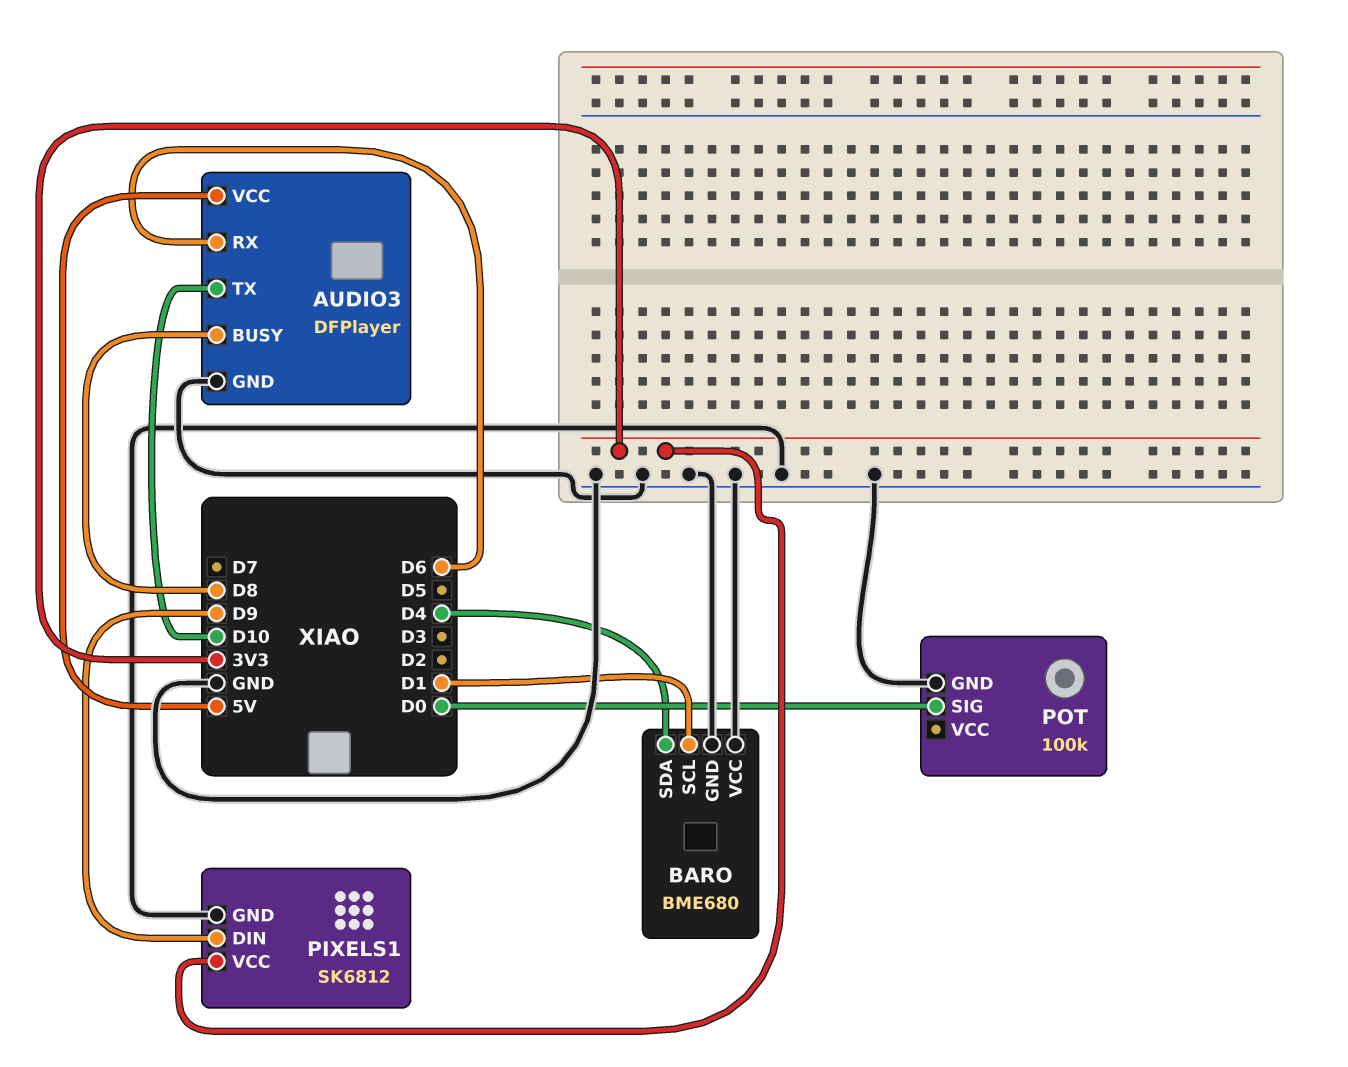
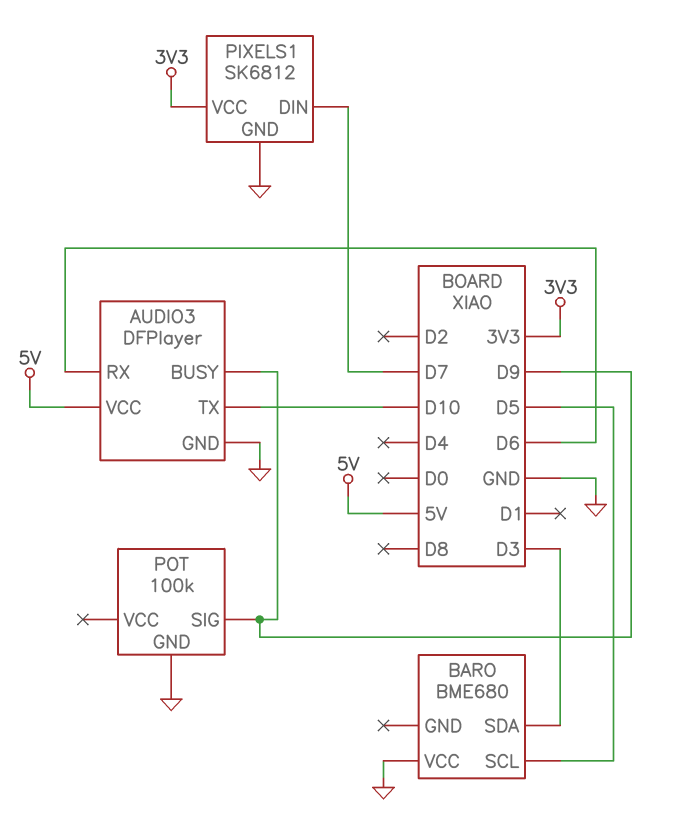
AUDIO3 pin BUSY: D8 -> D9
BARO pin GND: GND -> none
BARO pin SCL: D1 -> D5
BARO pin SDA: D4 -> D3
PIXELS1 pin DIN: D9 -> D7
POT pin SIG: D0 -> D9

